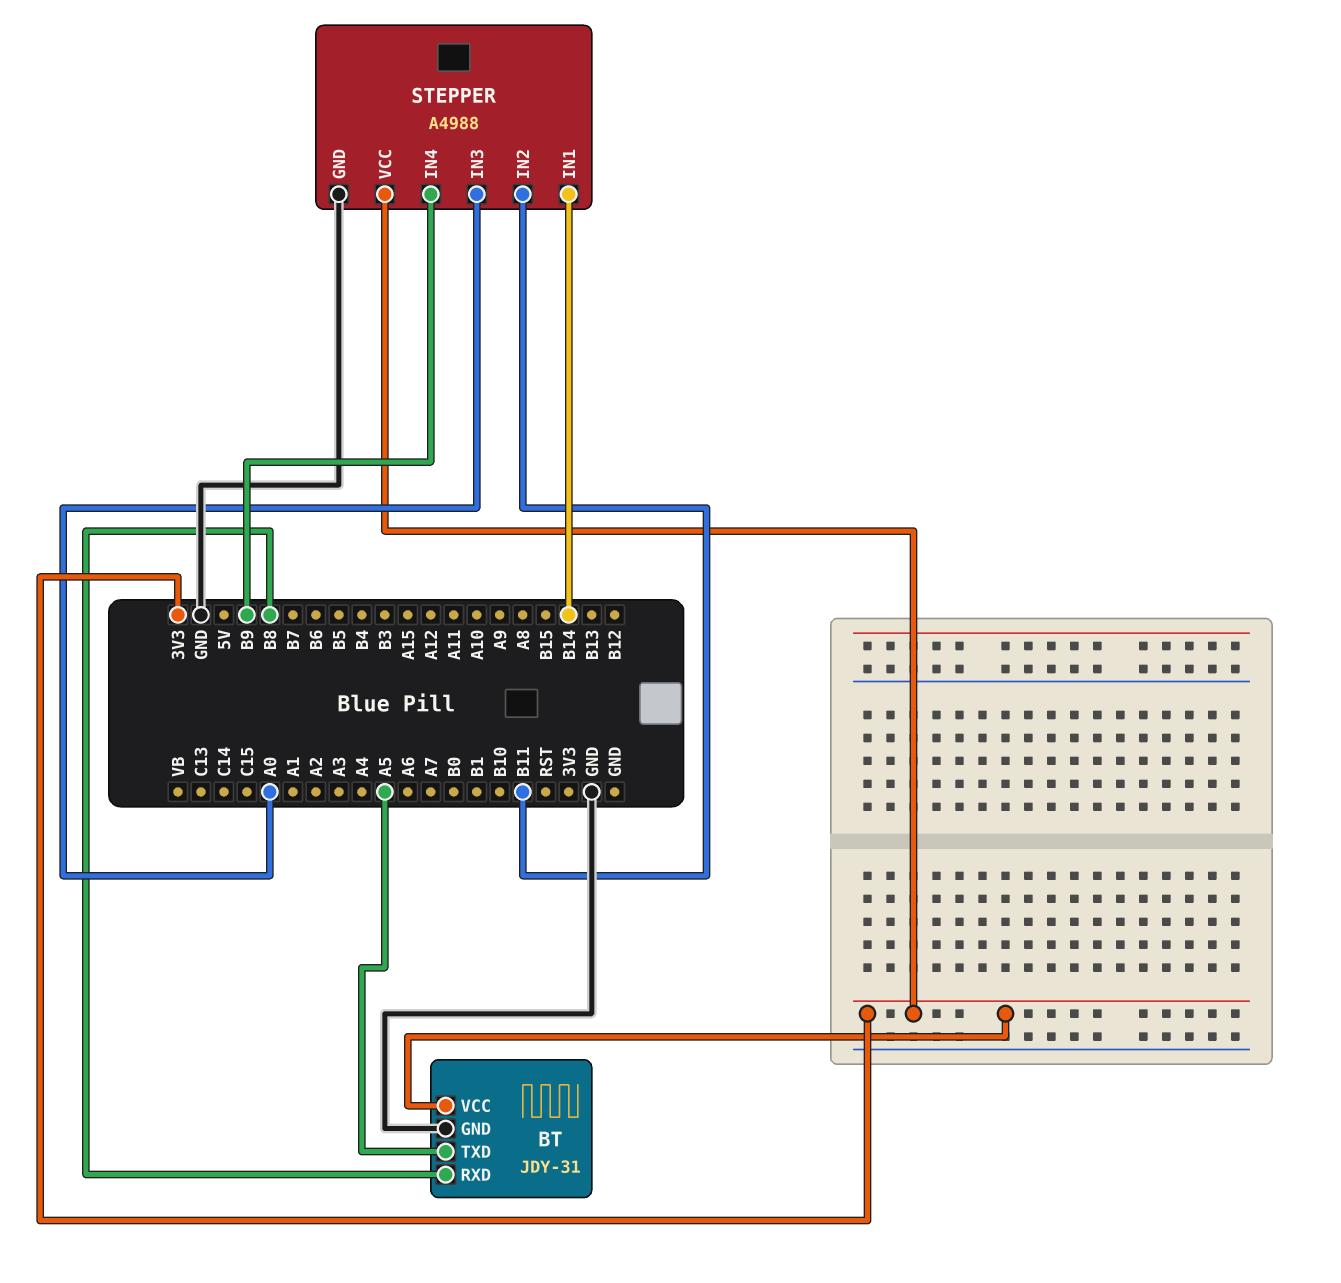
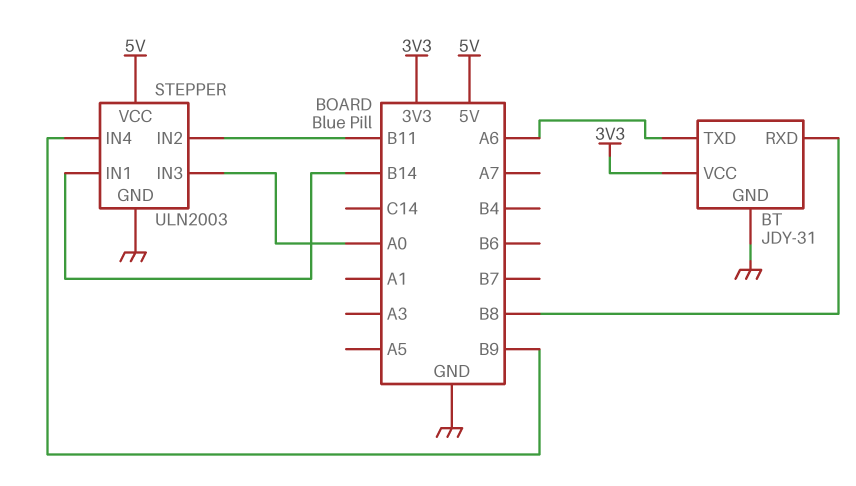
BT pin TXD: A5 -> A6
STEPPER: A4988 -> ULN2003
STEPPER pin VCC: 3V3 -> 5V

